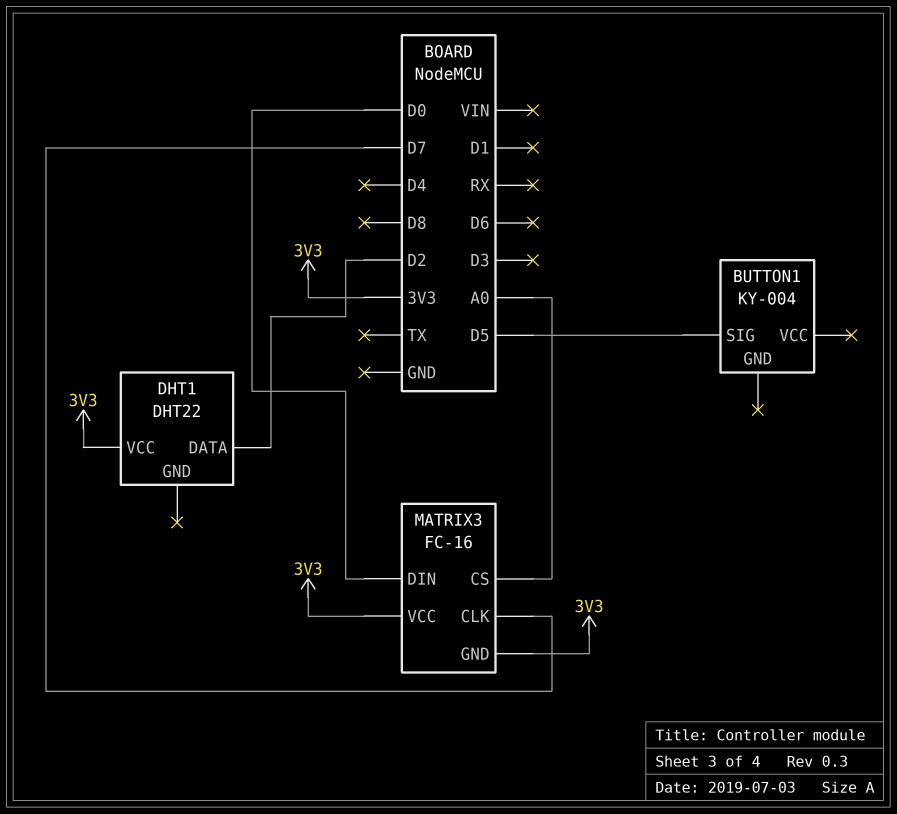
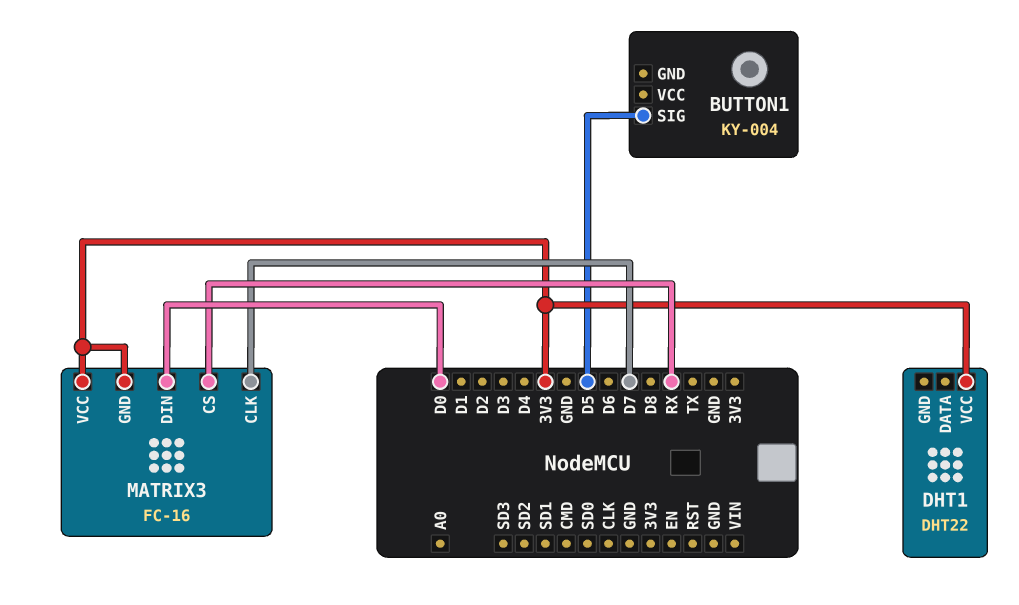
DHT1 pin DATA: D2 -> none
MATRIX3 pin CS: A0 -> RX

